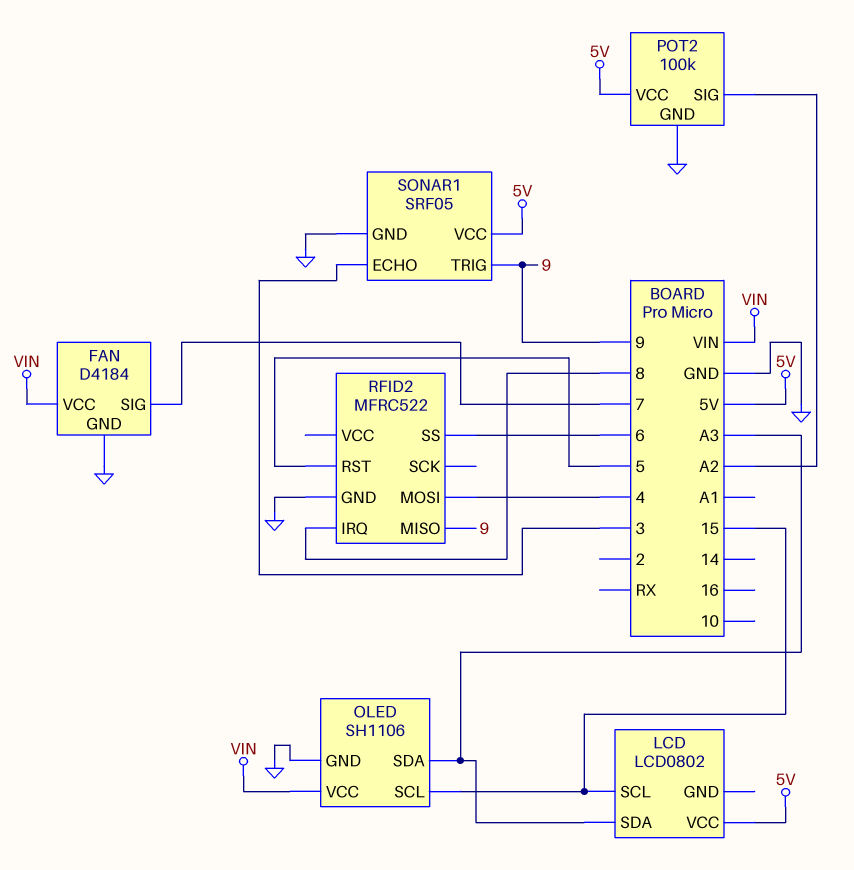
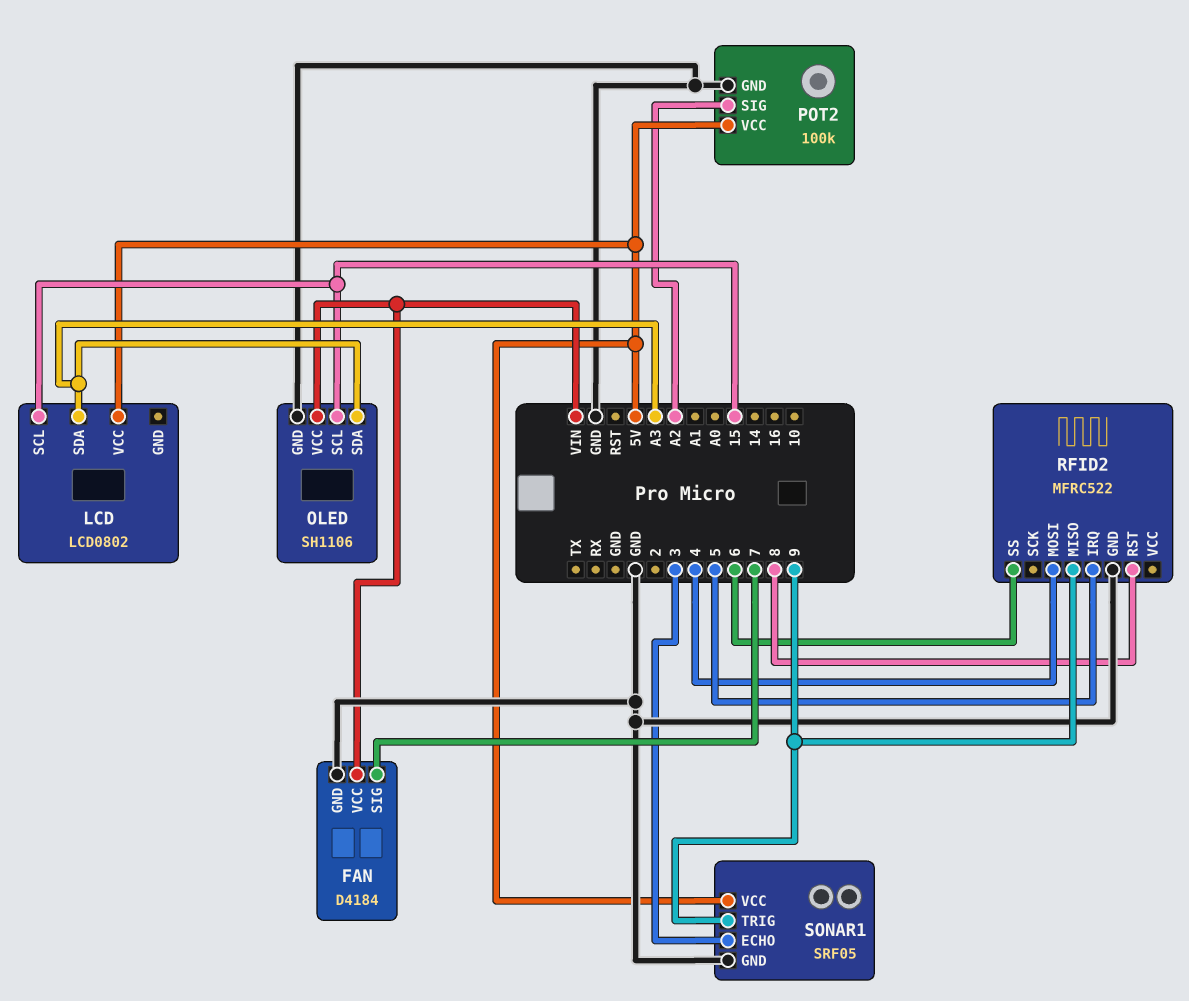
RFID2 pin IRQ: 8 -> 5
RFID2 pin RST: 5 -> 8

